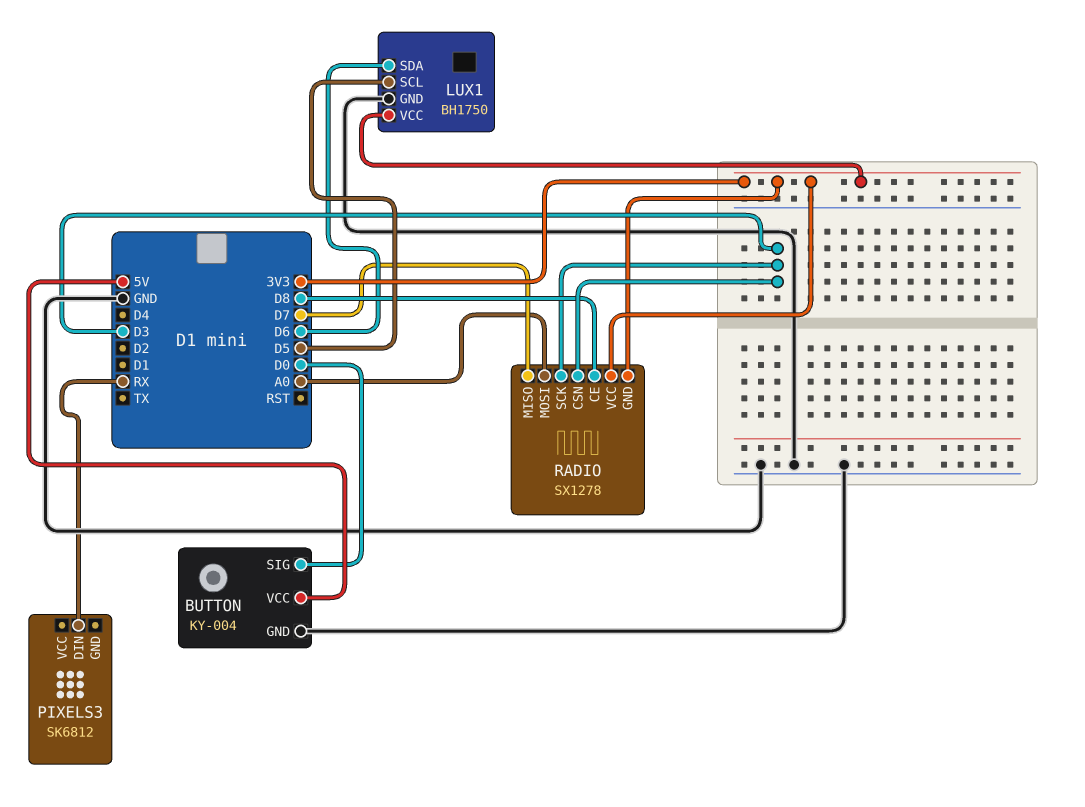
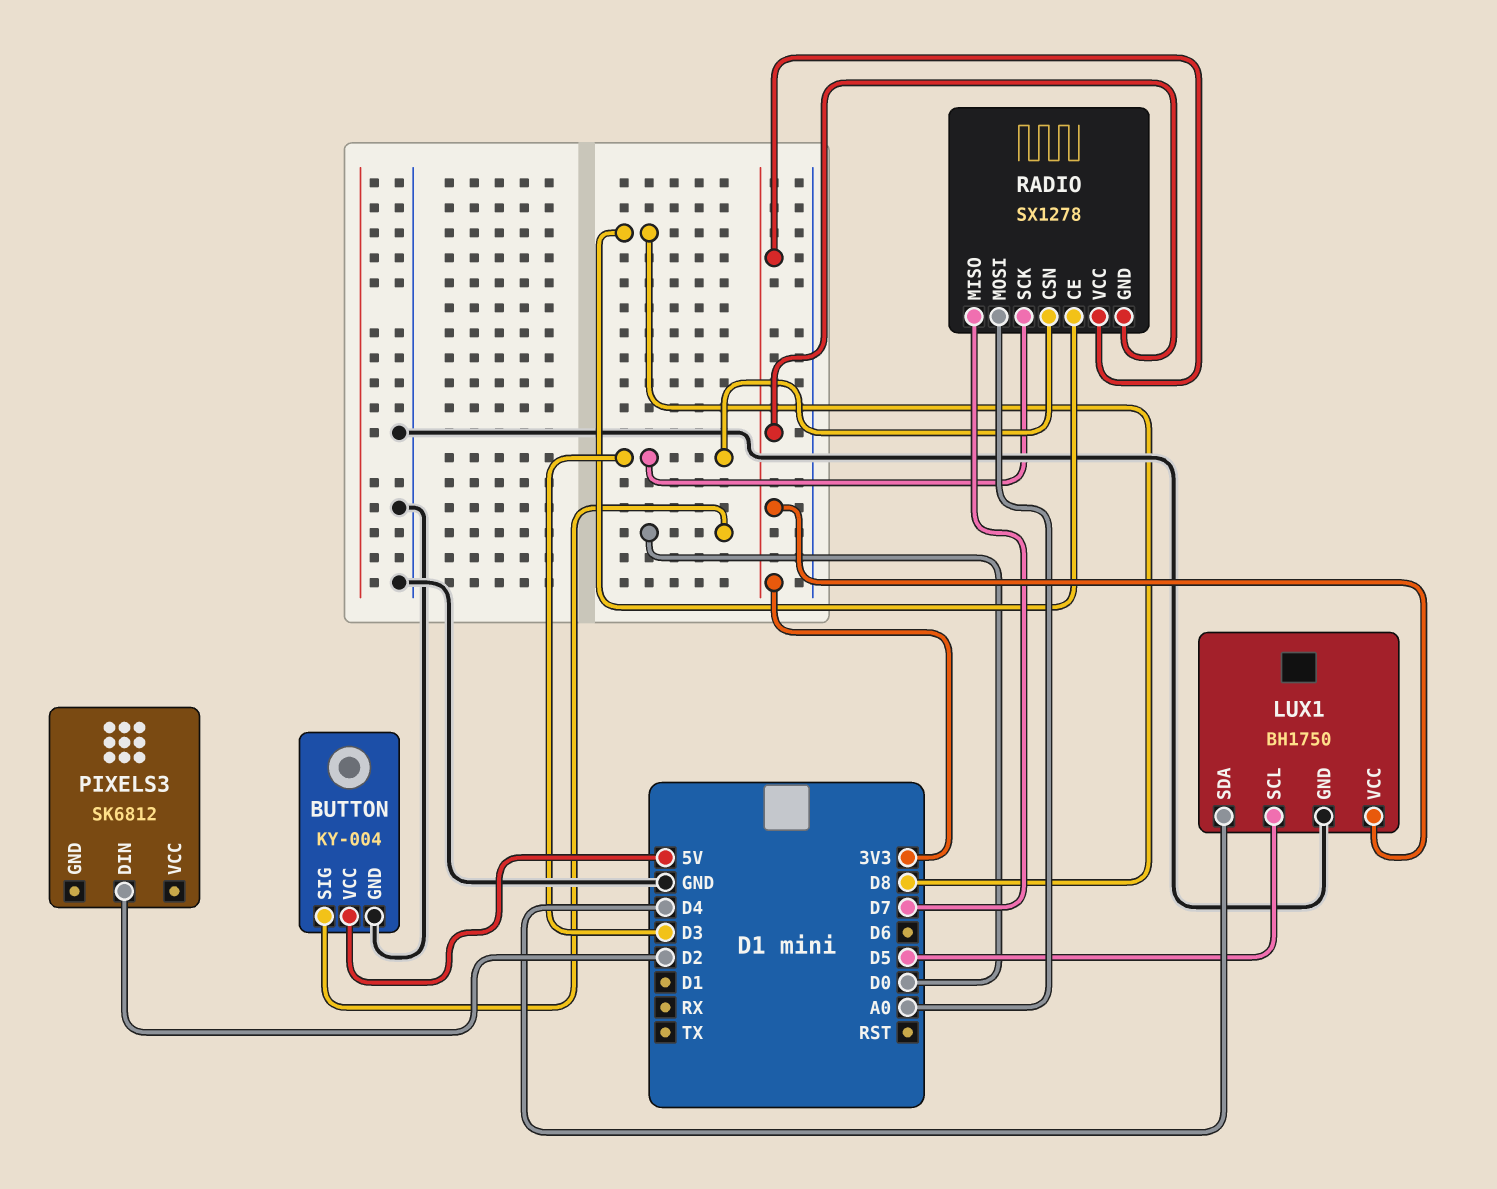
LUX1 pin SDA: D6 -> D4
PIXELS3 pin DIN: RX -> D2

